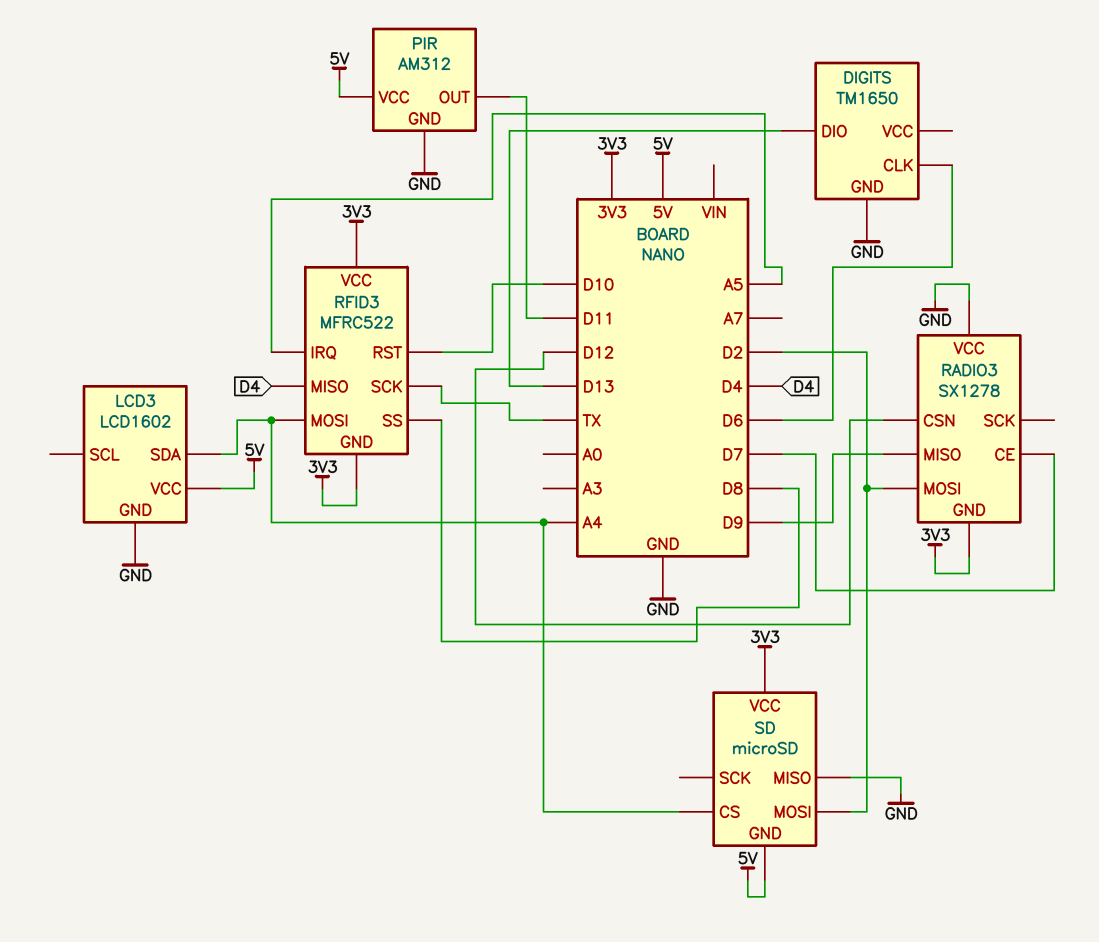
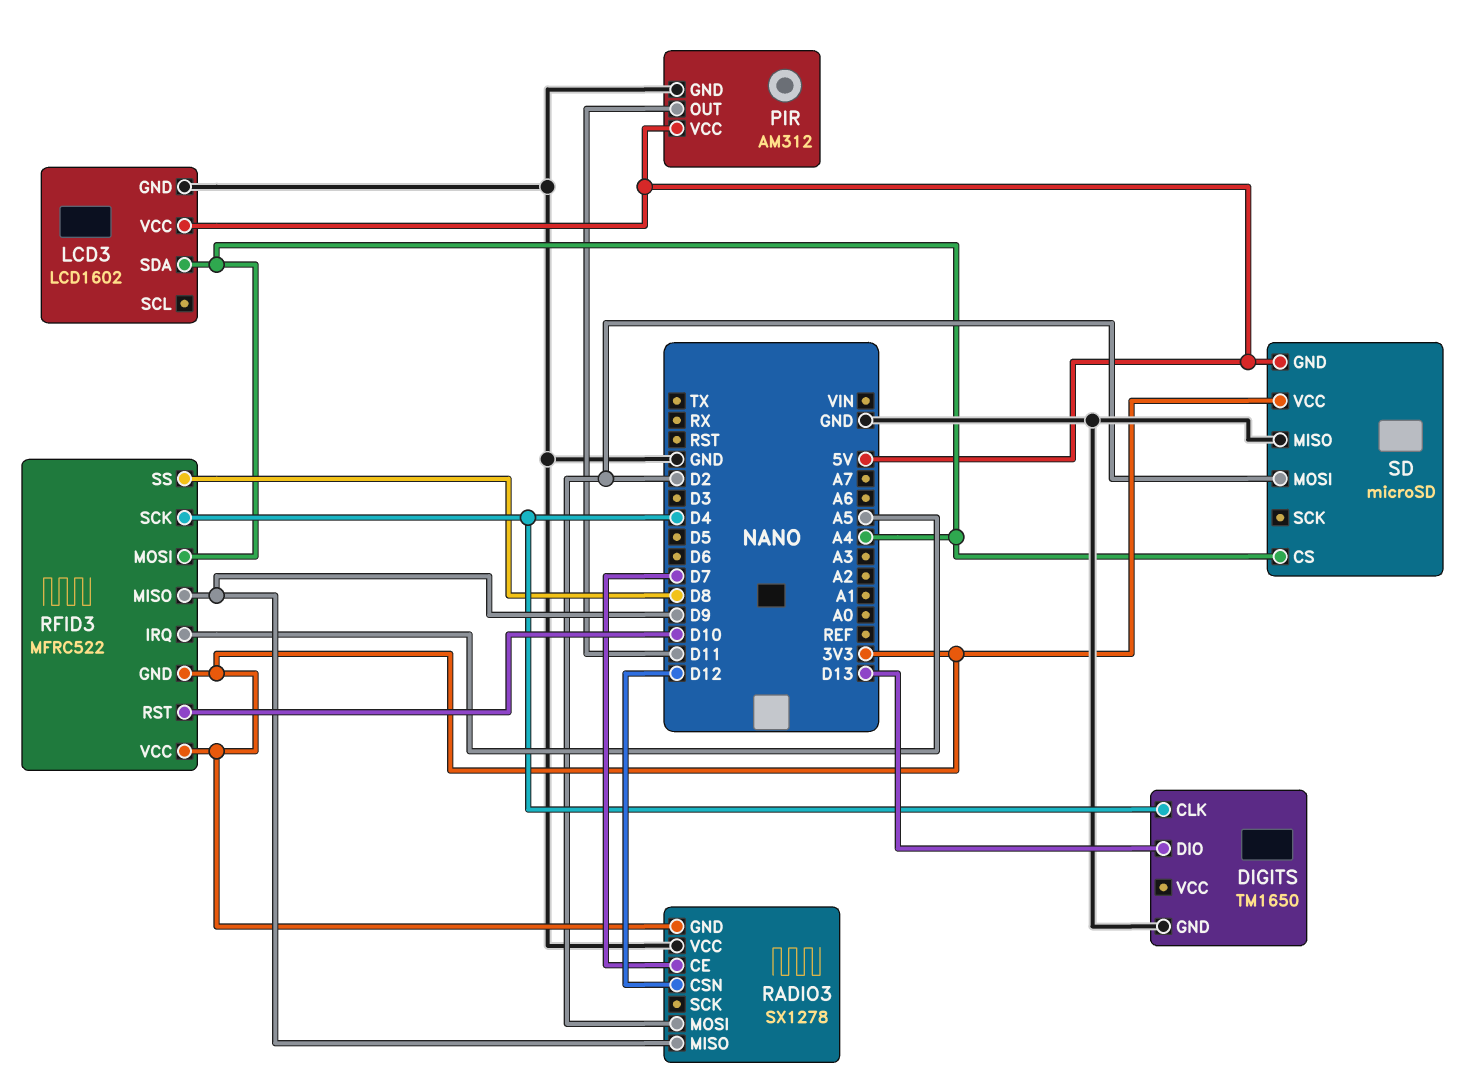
DIGITS pin CLK: D6 -> D4
RFID3 pin MISO: D4 -> D9
RFID3 pin SCK: TX -> D4

